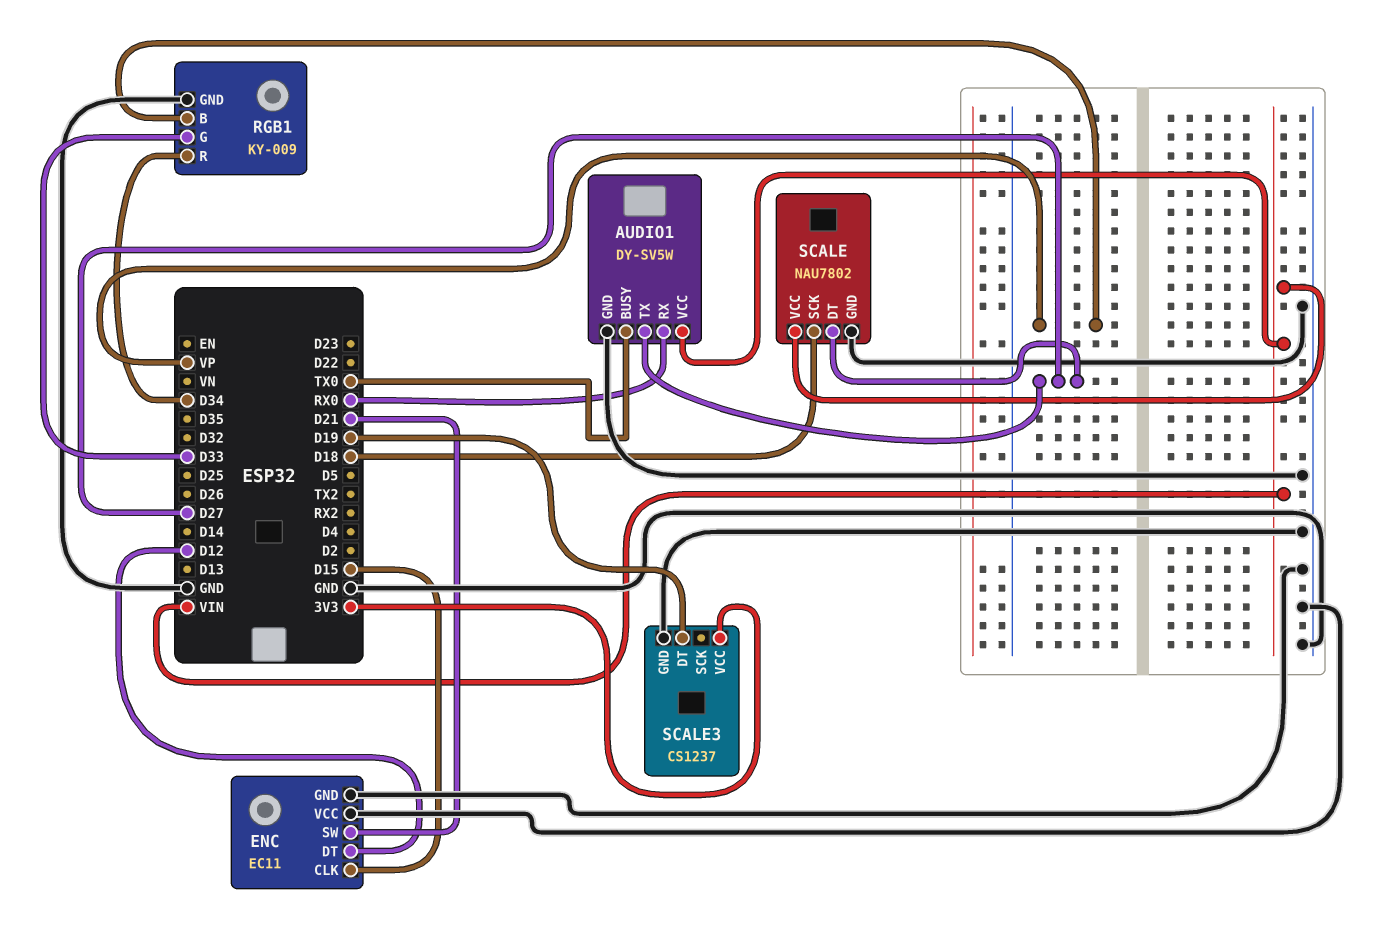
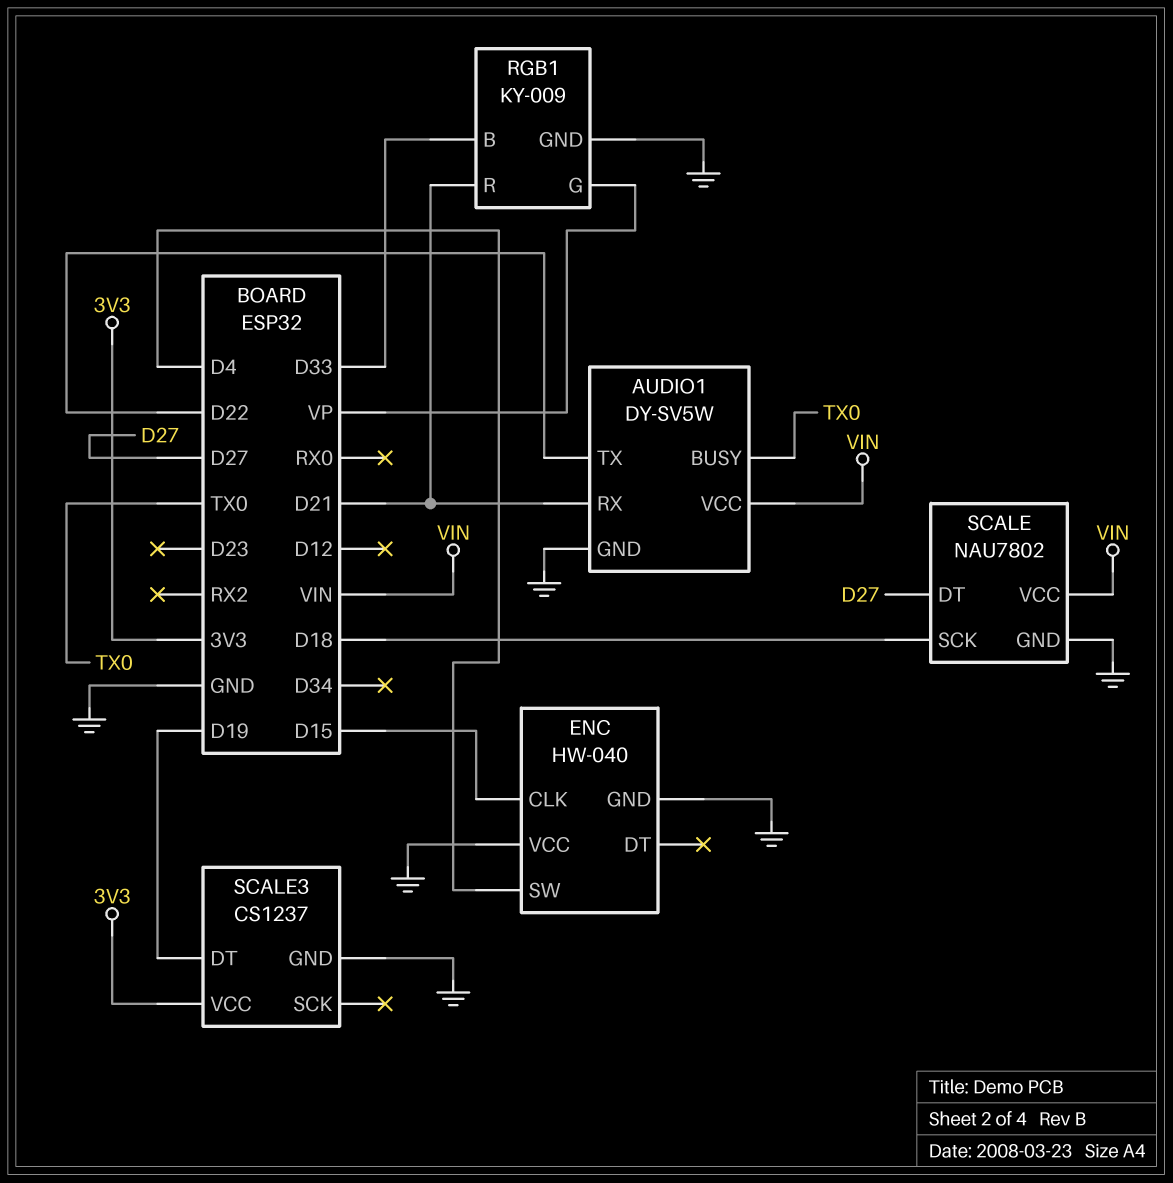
AUDIO1 pin RX: RX0 -> D21
AUDIO1 pin TX: D27 -> D22
ENC: EC11 -> HW-040
ENC pin DT: D12 -> none
ENC pin SW: D21 -> D4
RGB1 pin B: VP -> D33
RGB1 pin G: D33 -> VP
RGB1 pin R: D34 -> D21

